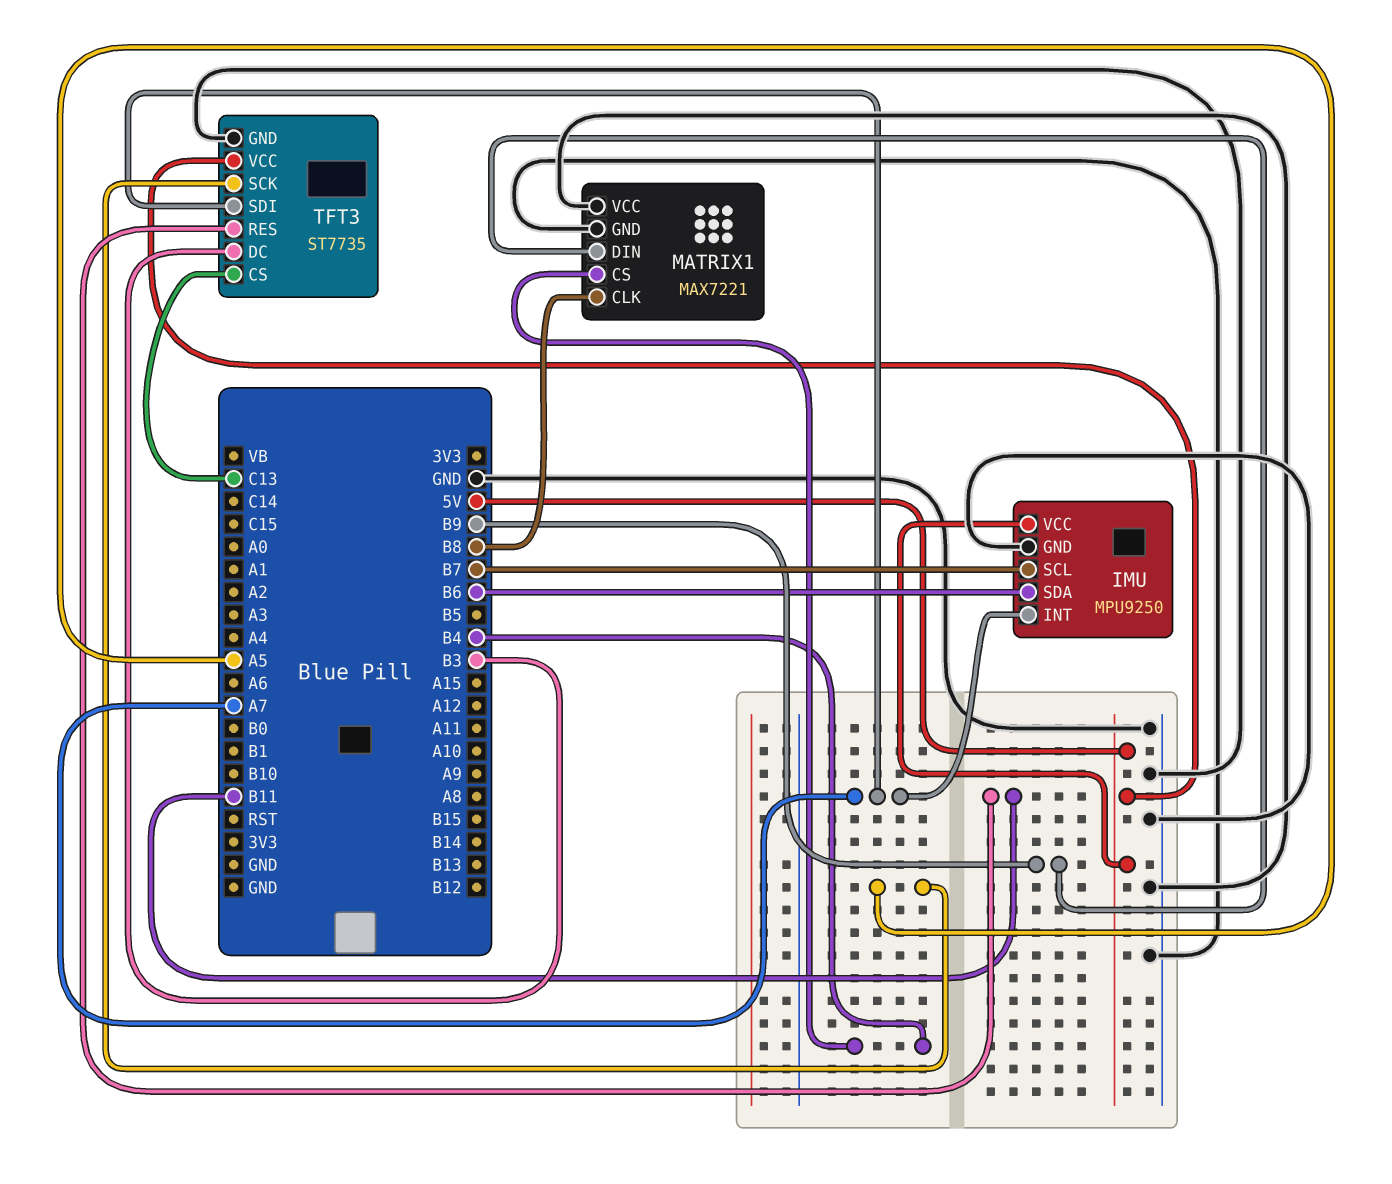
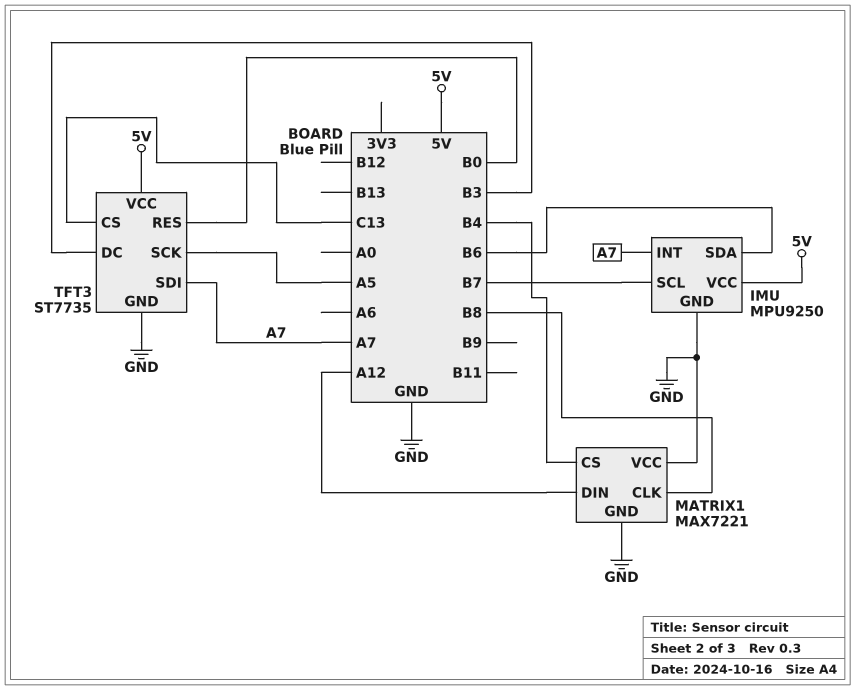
MATRIX1 pin DIN: B9 -> A12
TFT3 pin RES: B11 -> B0

